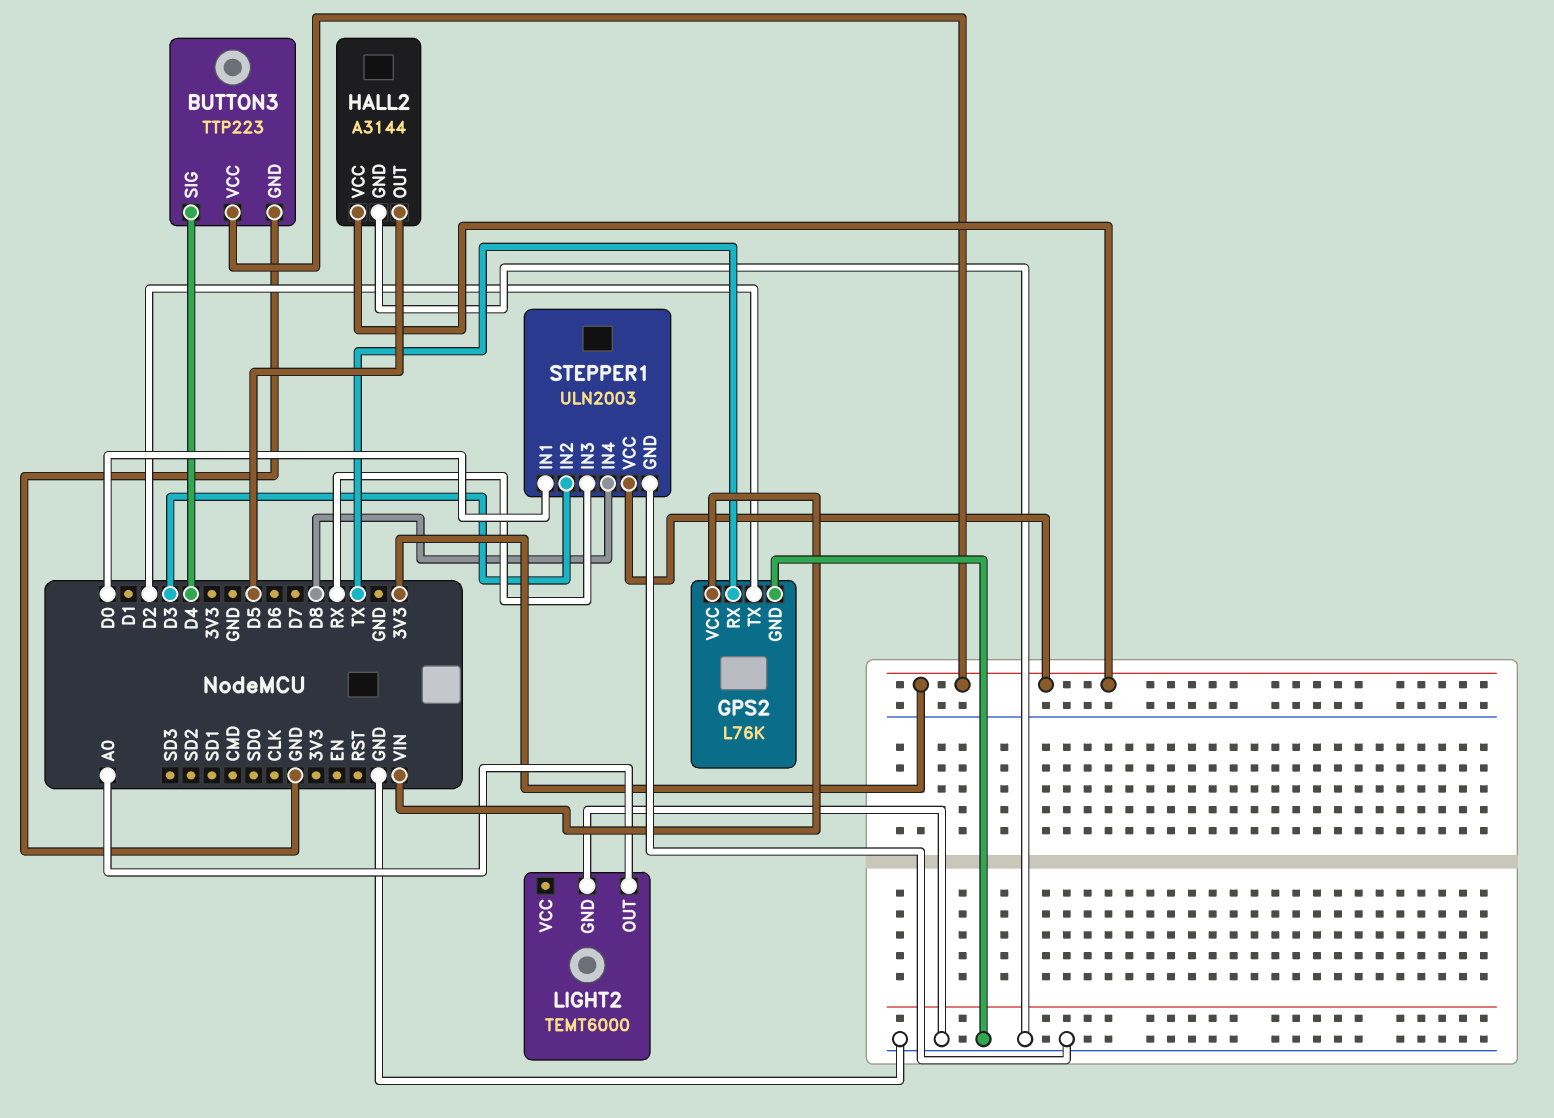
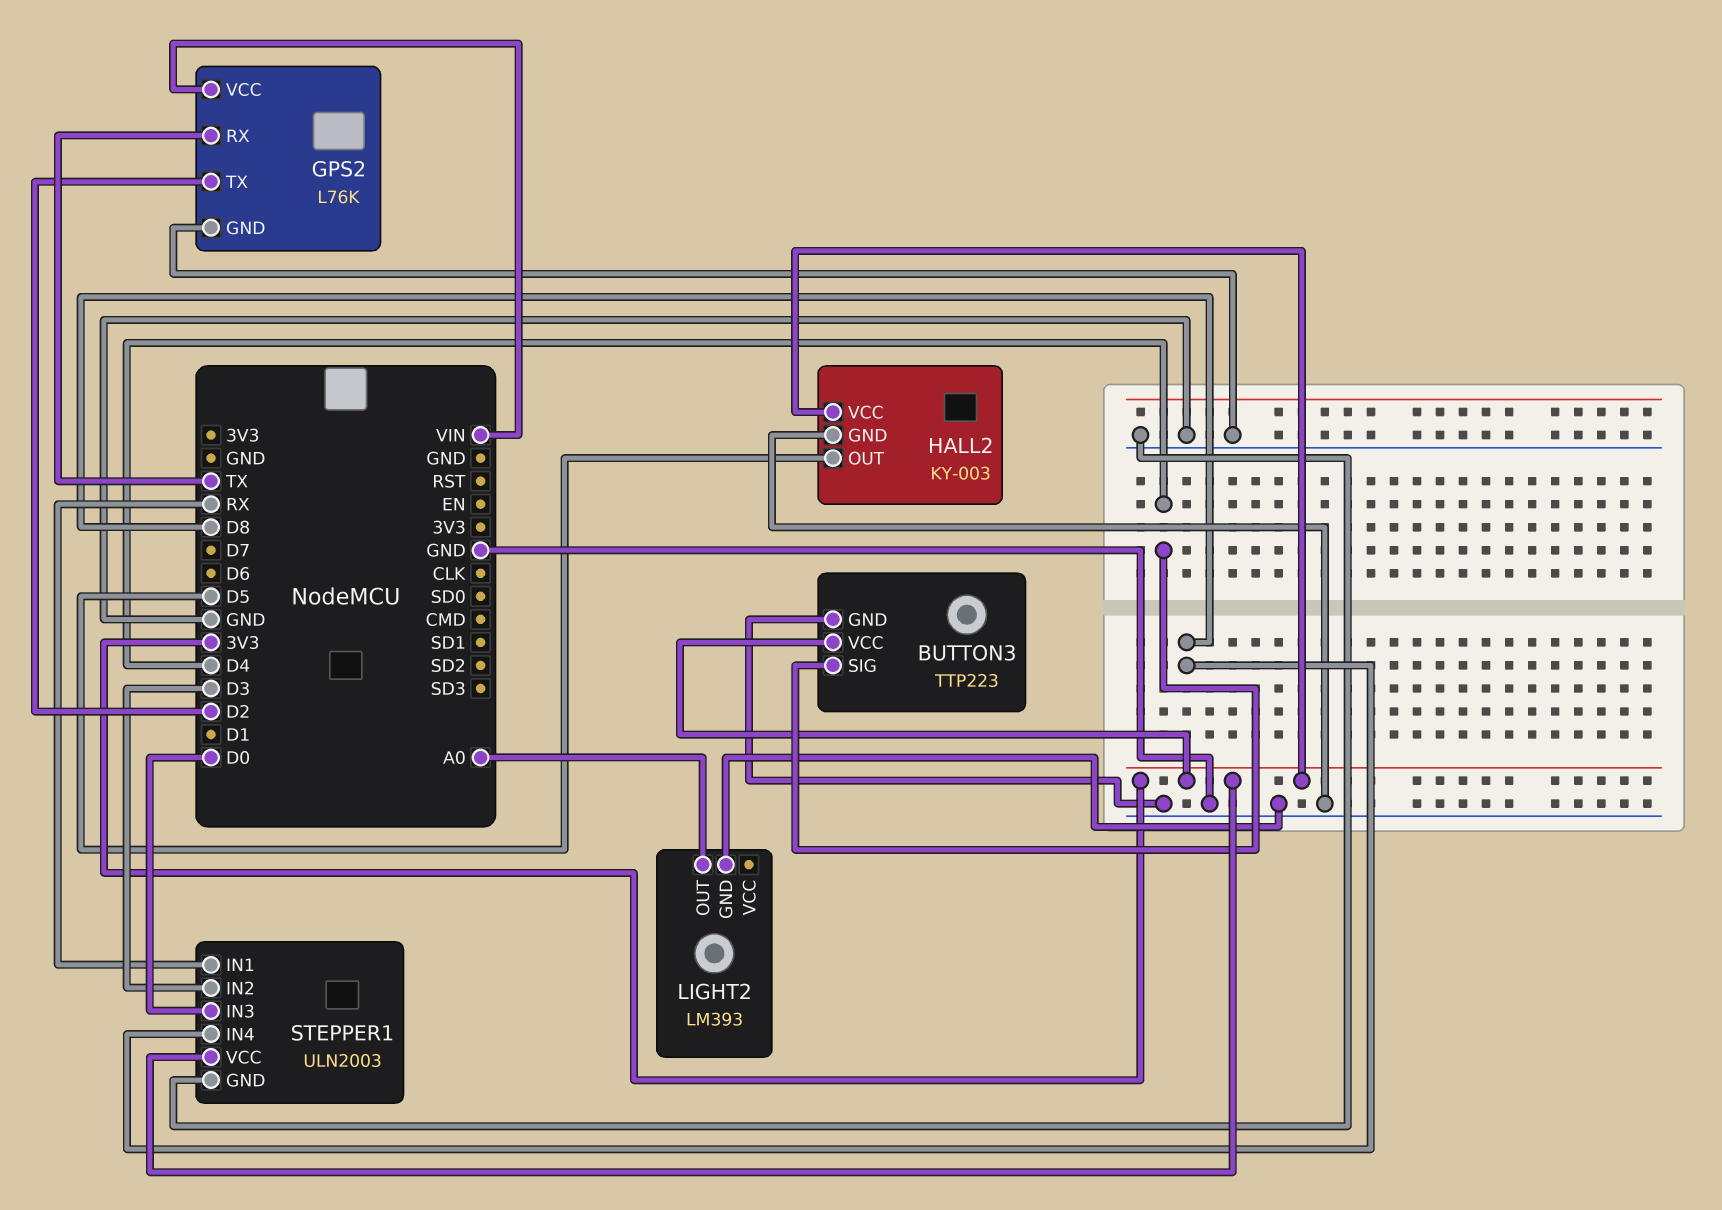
HALL2: A3144 -> KY-003
LIGHT2: TEMT6000 -> LM393
STEPPER1 pin IN1: D0 -> RX
STEPPER1 pin IN3: RX -> D0

